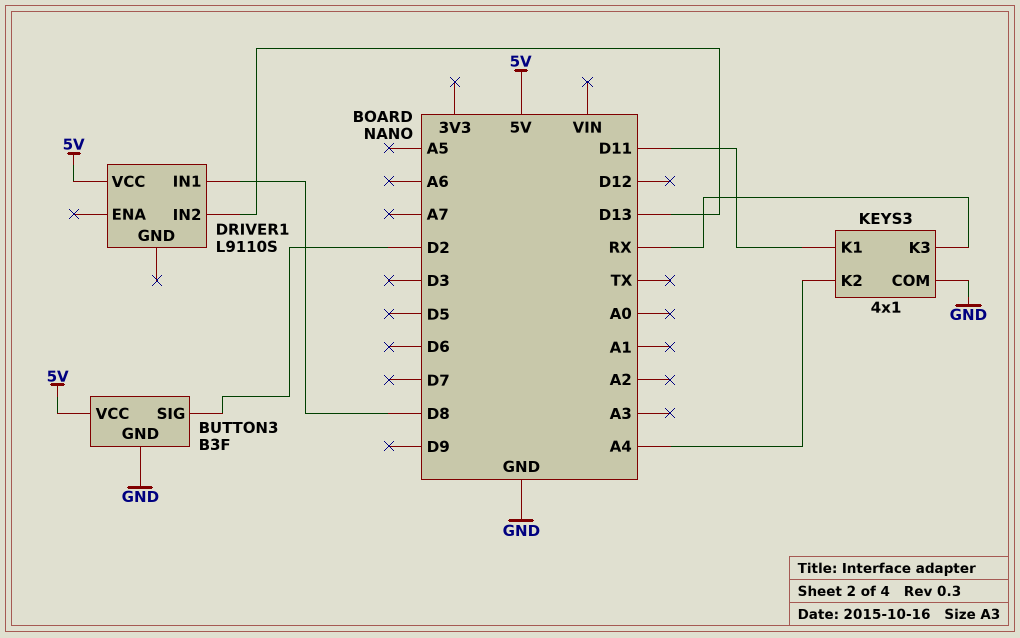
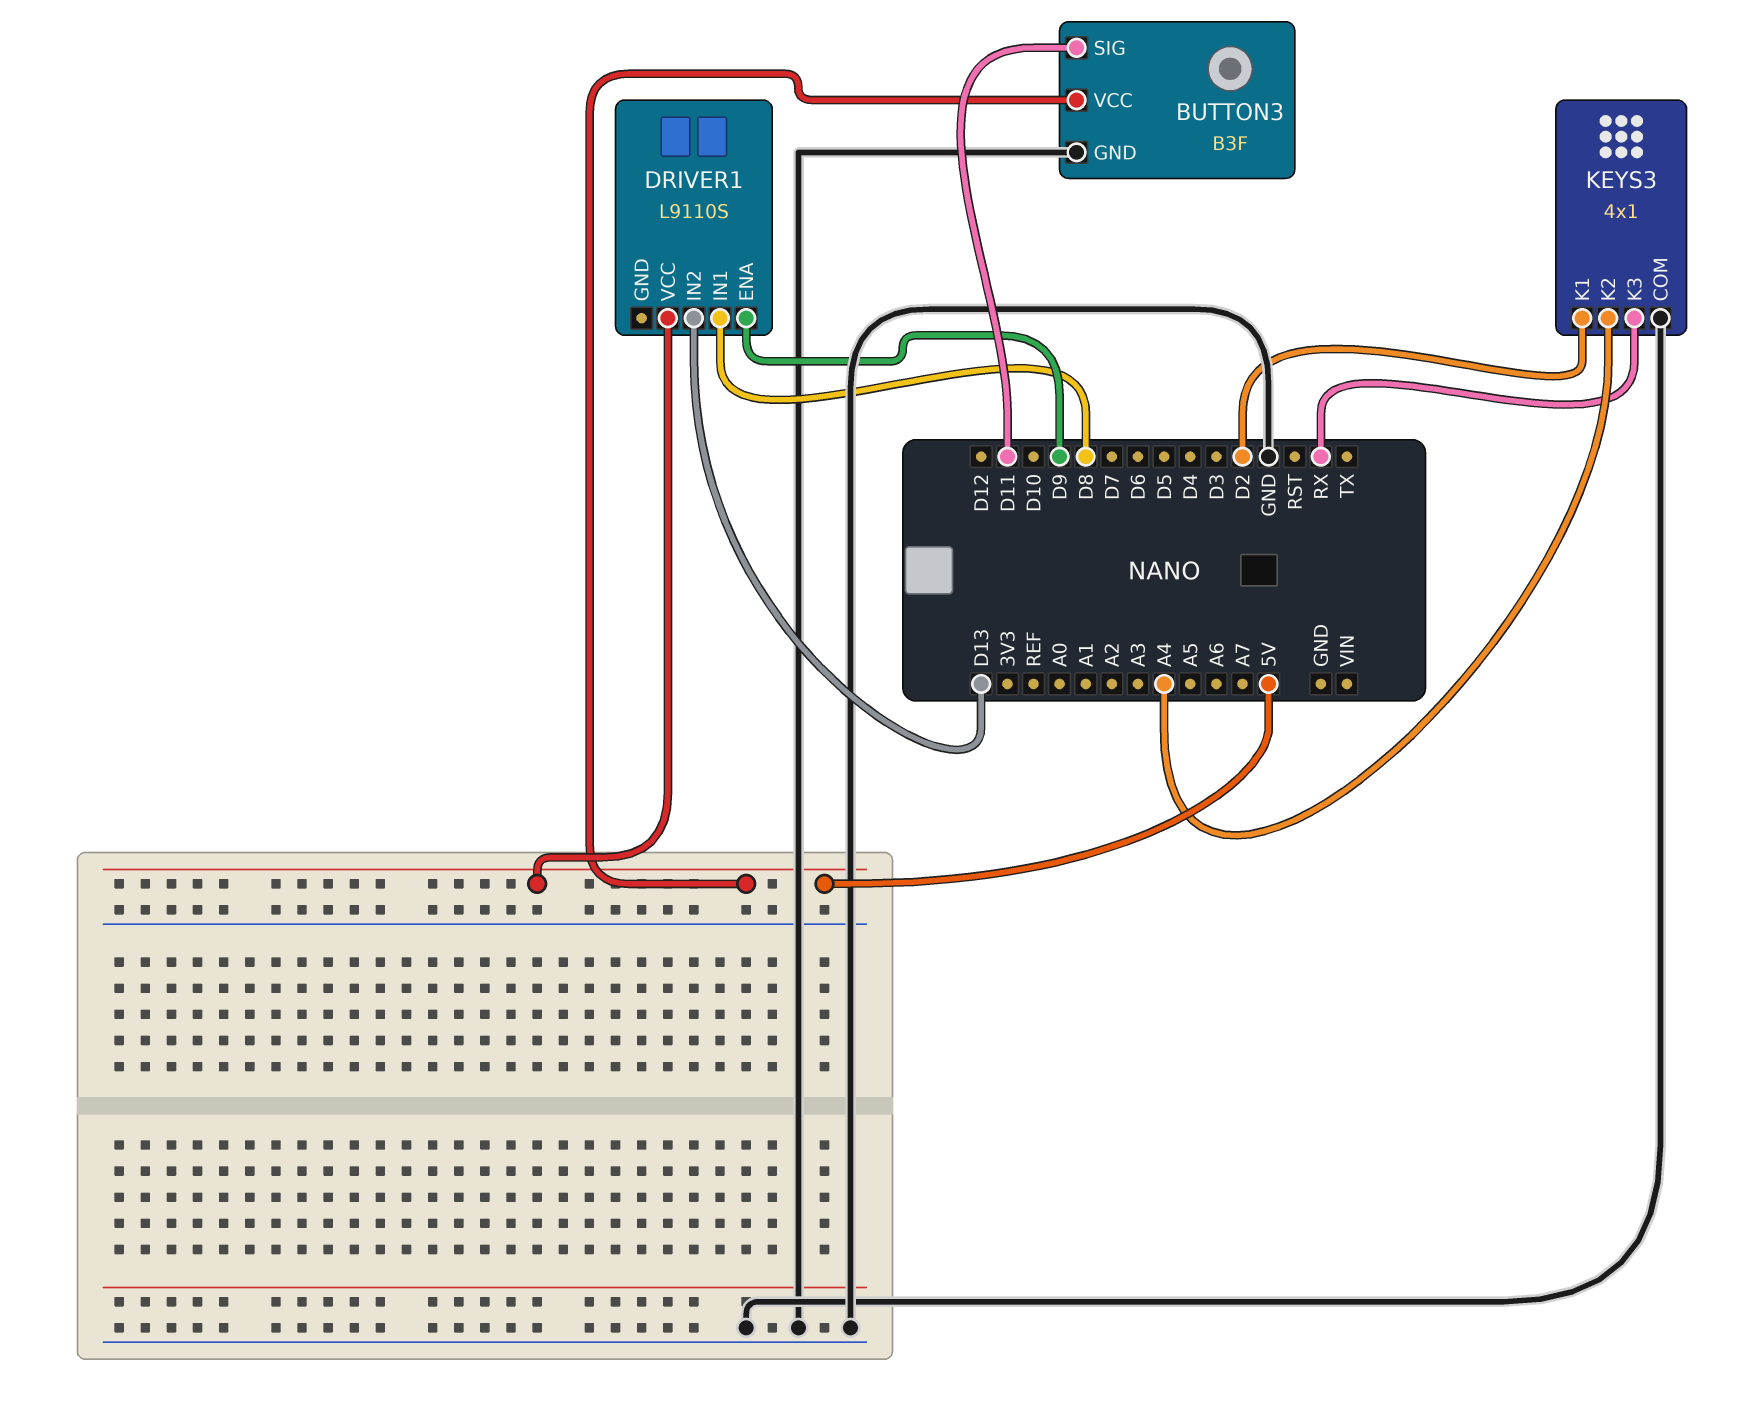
BUTTON3 pin SIG: D2 -> D11
DRIVER1 pin ENA: none -> D9
KEYS3 pin K1: D11 -> D2

